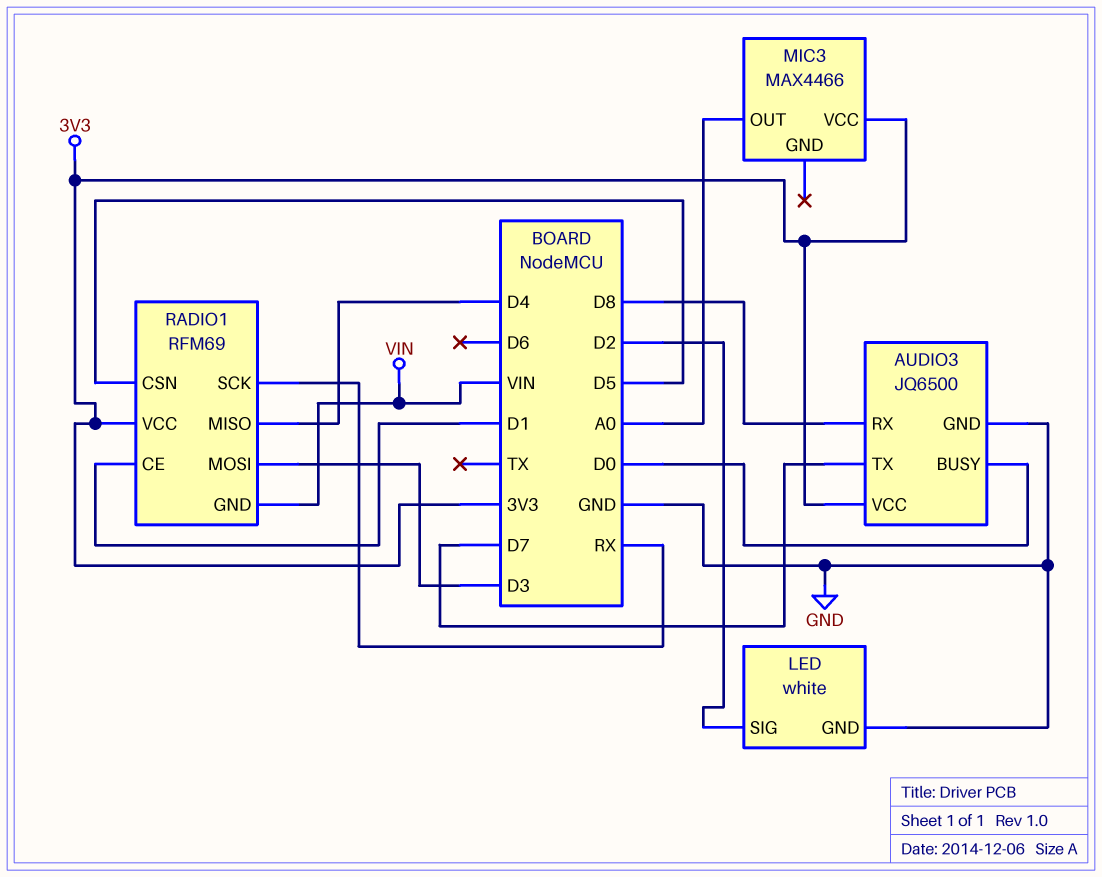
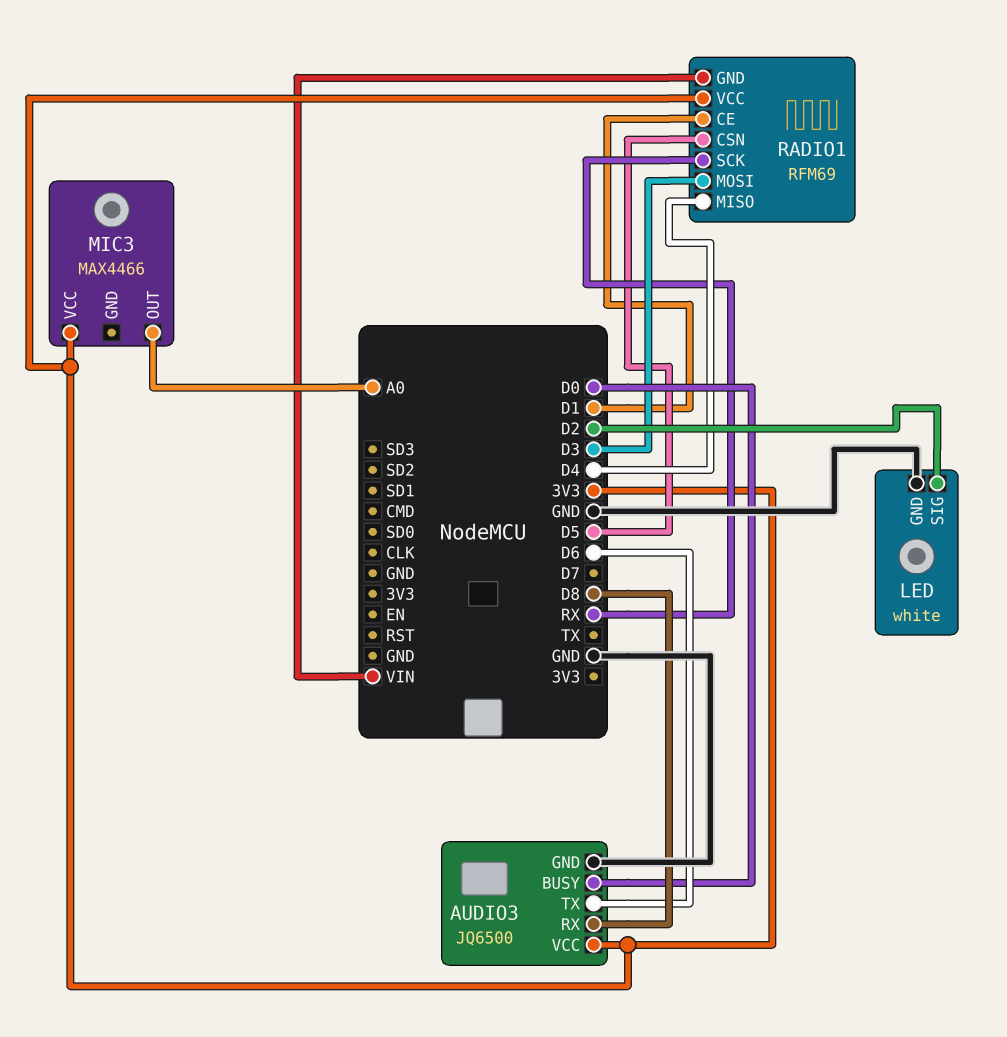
AUDIO3 pin TX: D7 -> D6

